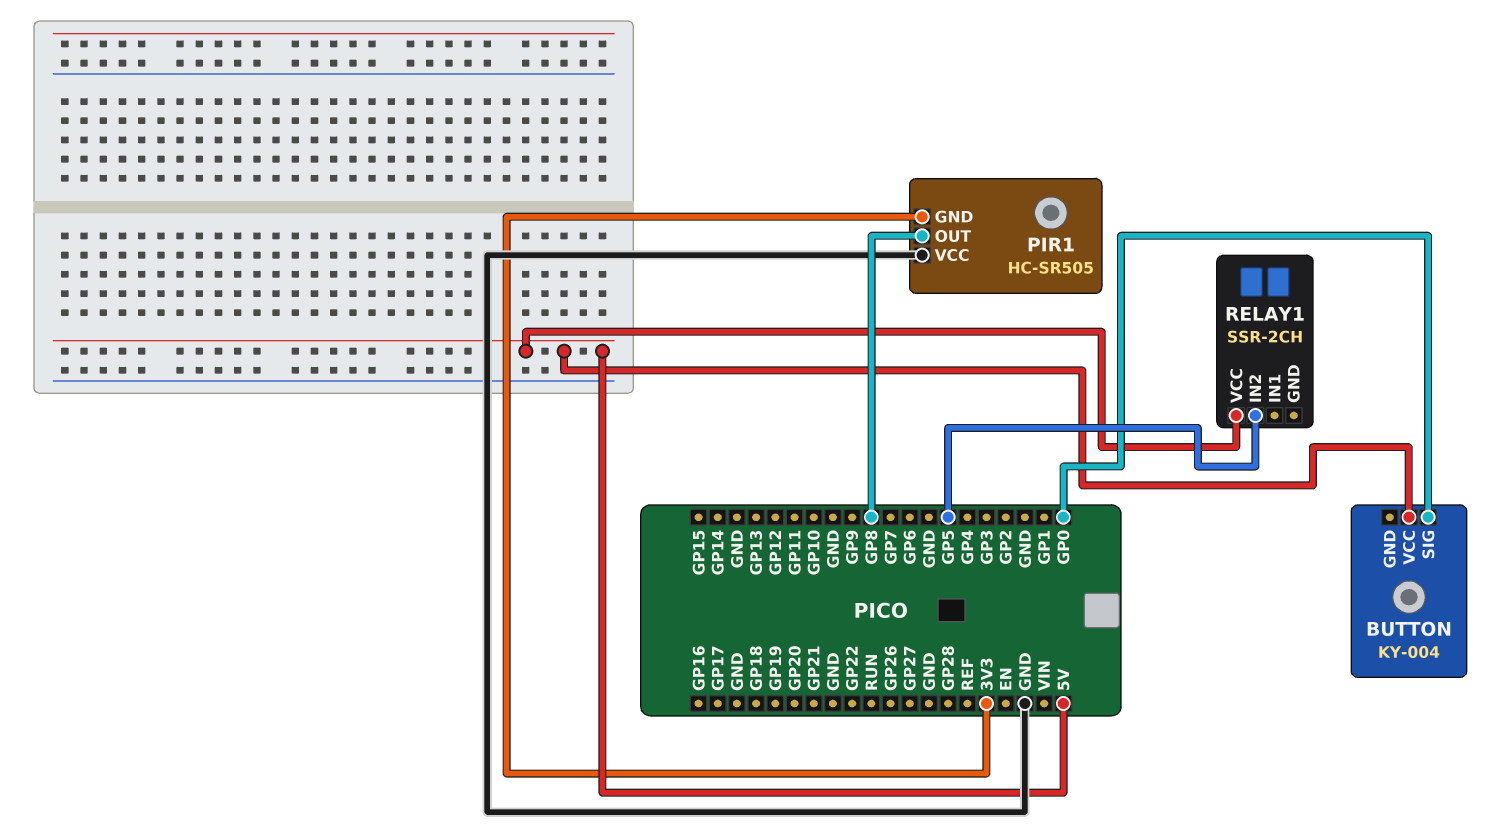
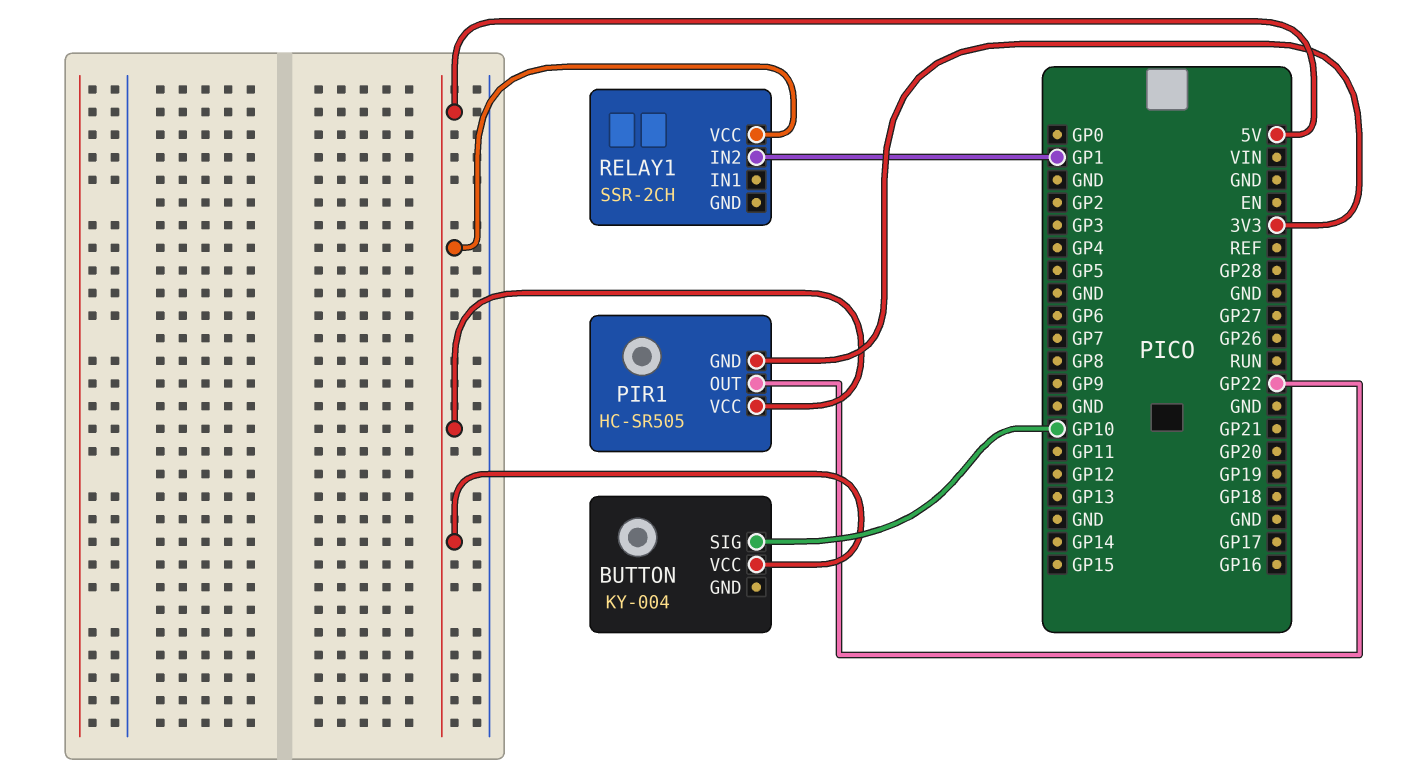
BUTTON pin SIG: GP0 -> GP10
PIR1 pin OUT: GP8 -> GP22
PIR1 pin VCC: GND -> 5V
RELAY1 pin IN2: GP5 -> GP1

